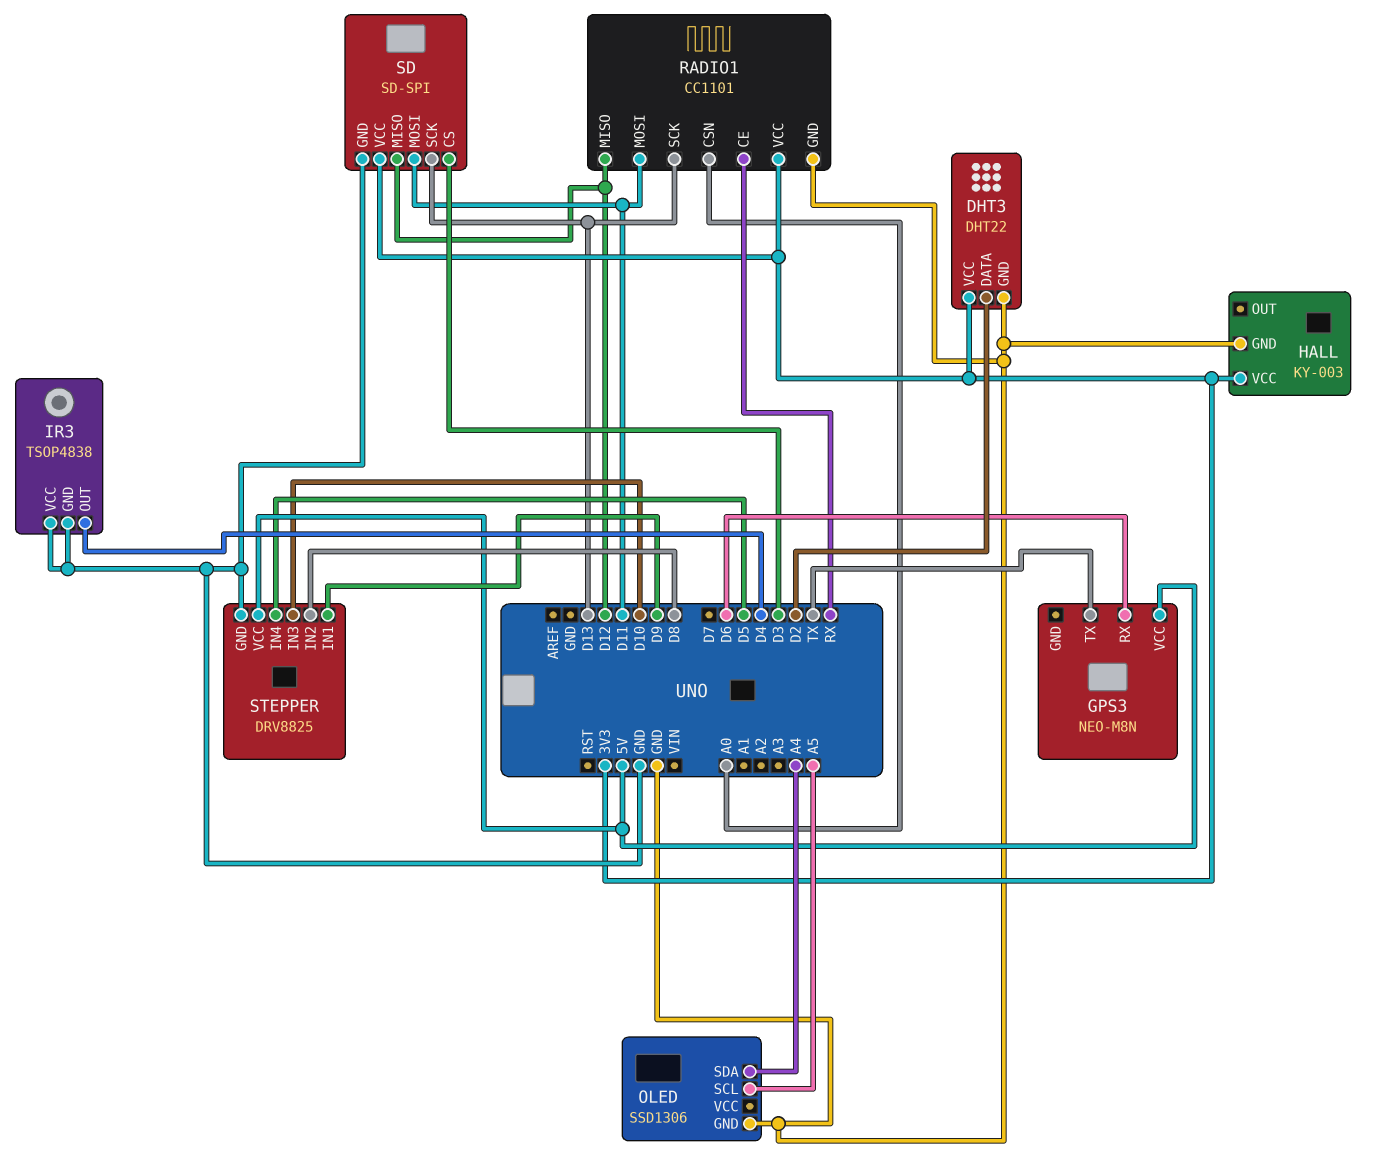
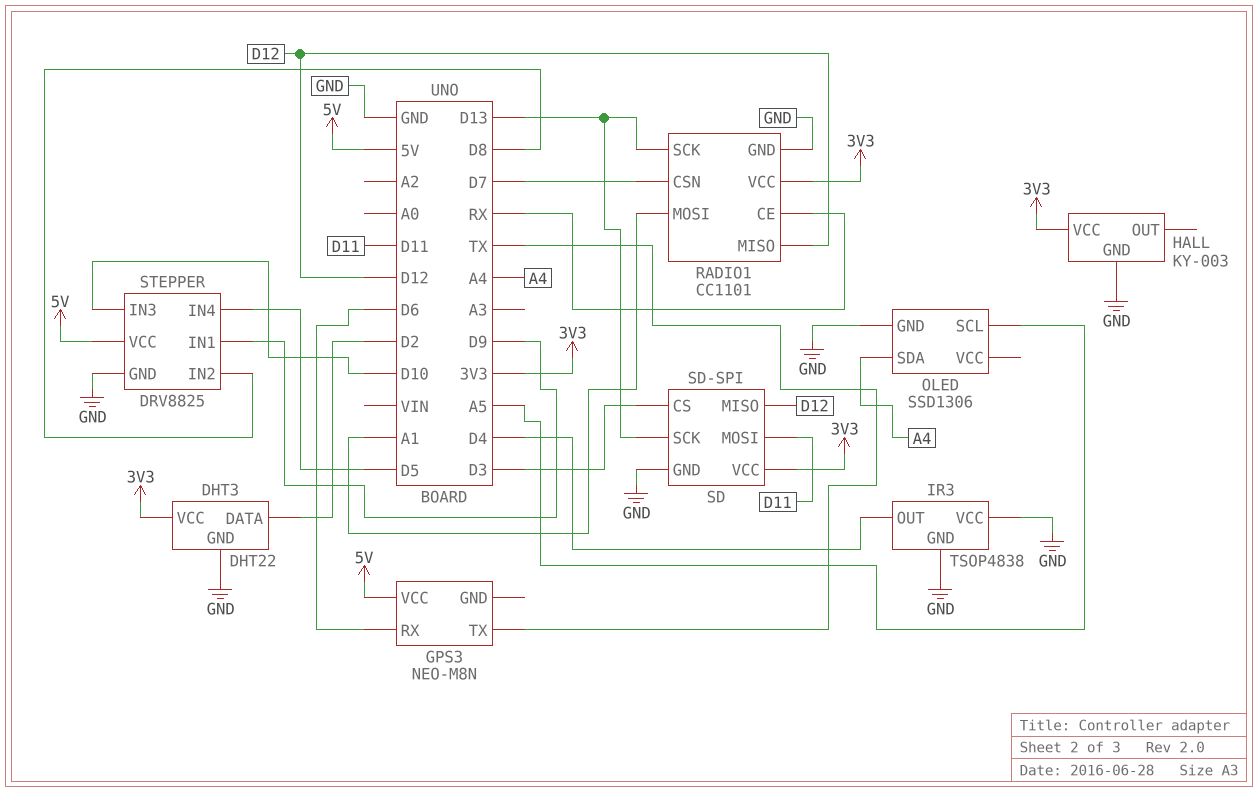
RADIO1 pin CSN: A0 -> D7
RADIO1 pin MOSI: D11 -> A1

